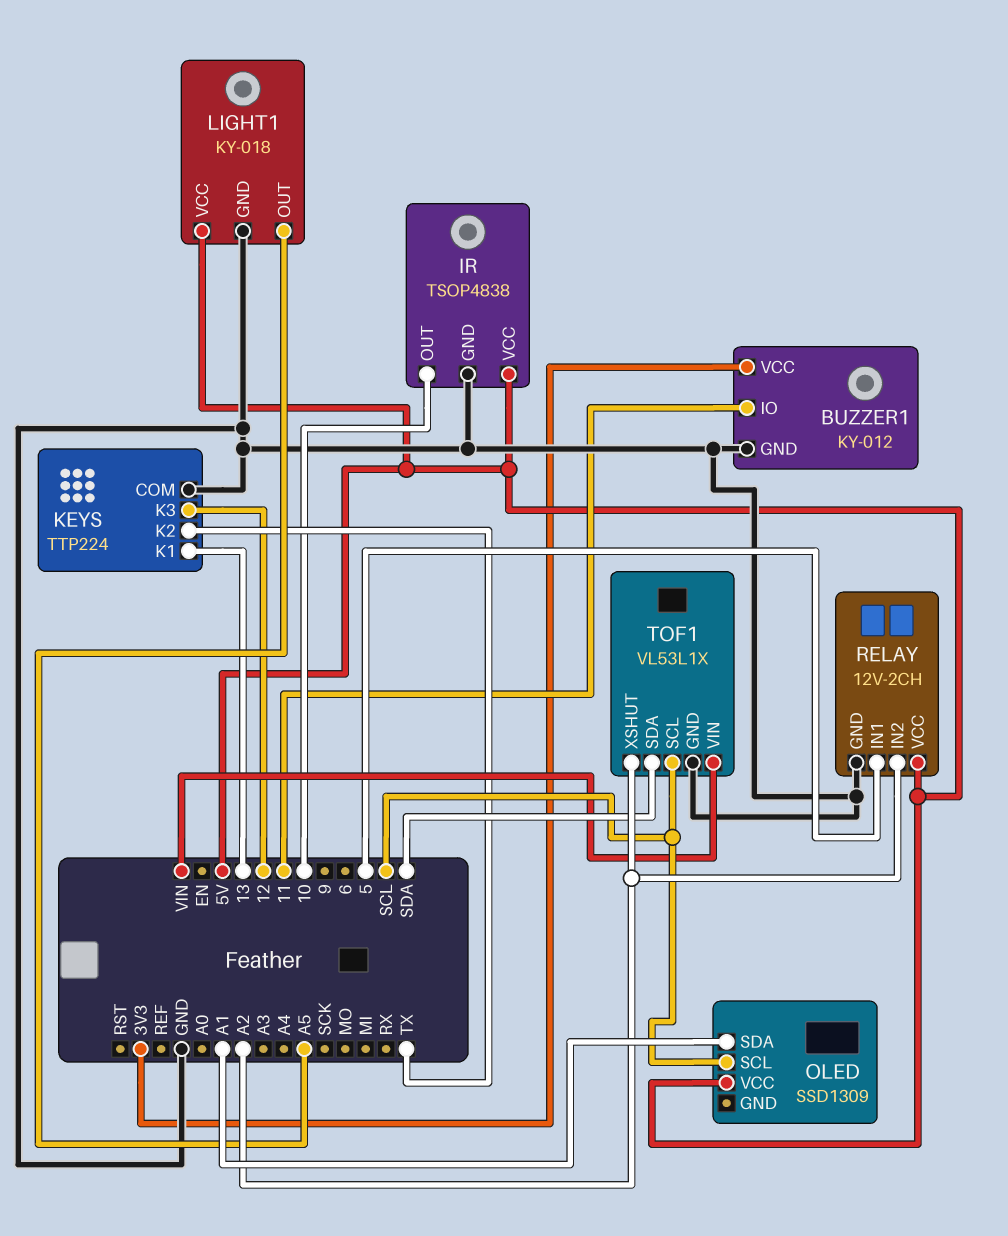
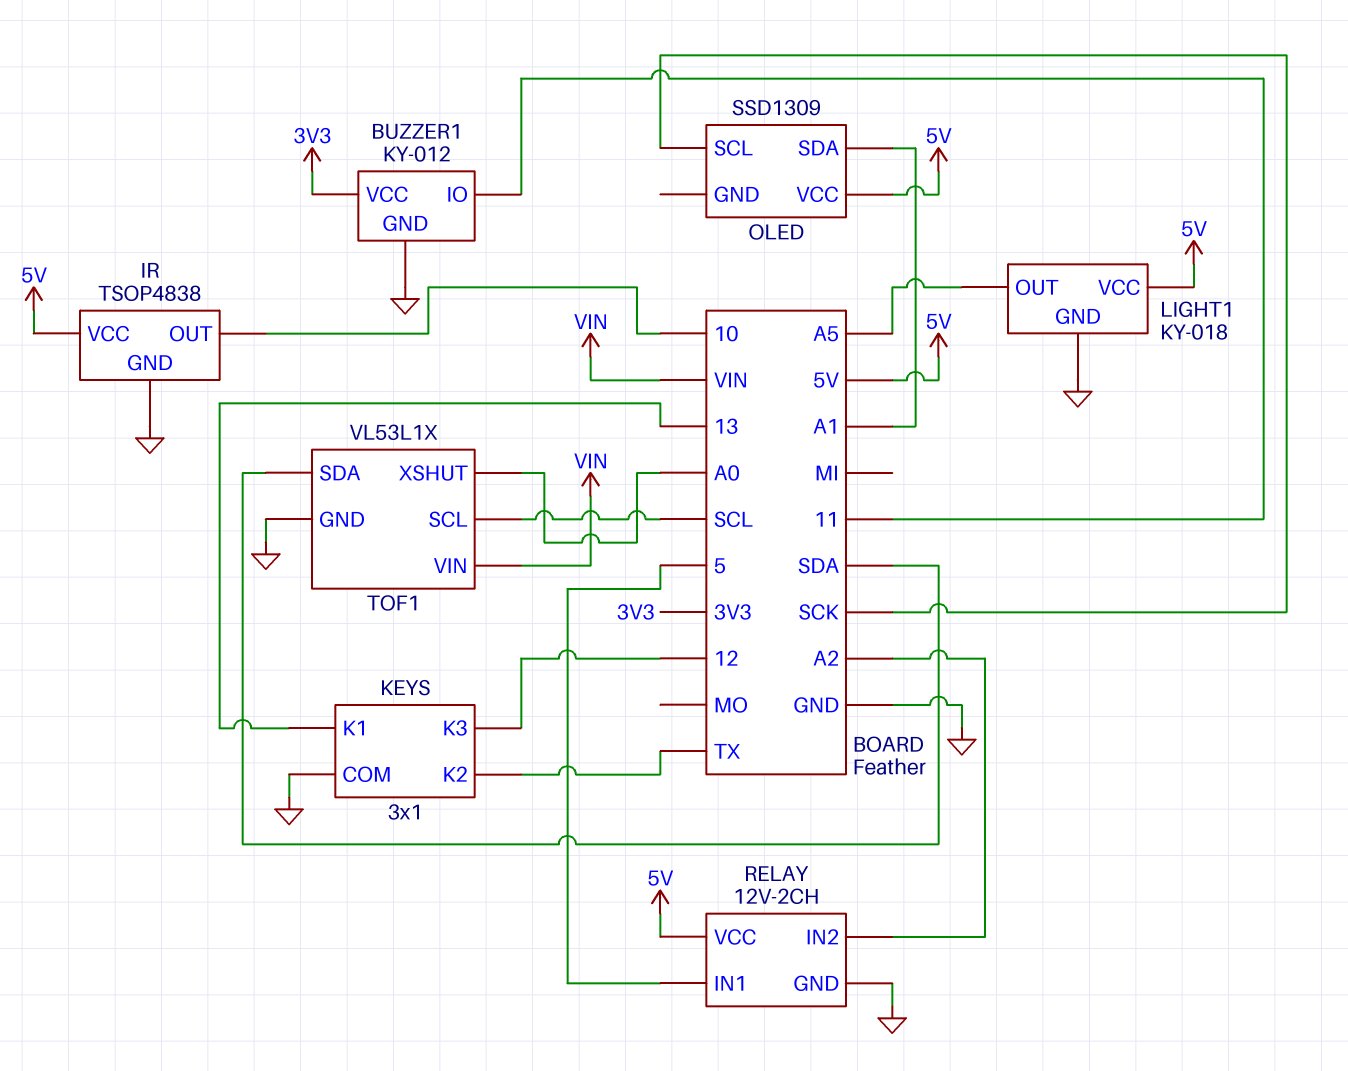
KEYS: TTP224 -> 3x1
OLED pin SCL: SCL -> SCK
TOF1 pin XSHUT: A2 -> A0

